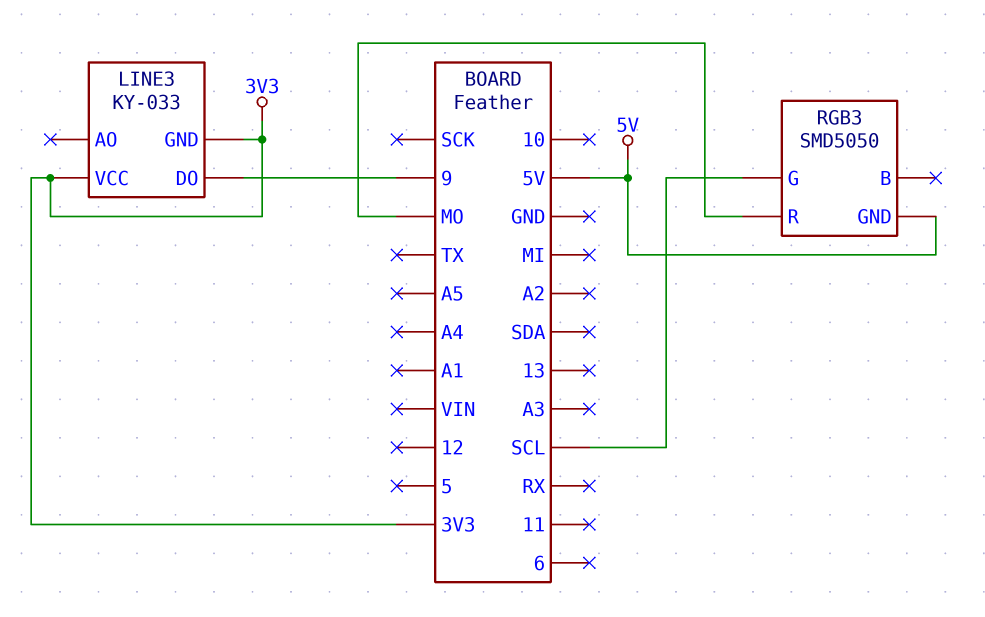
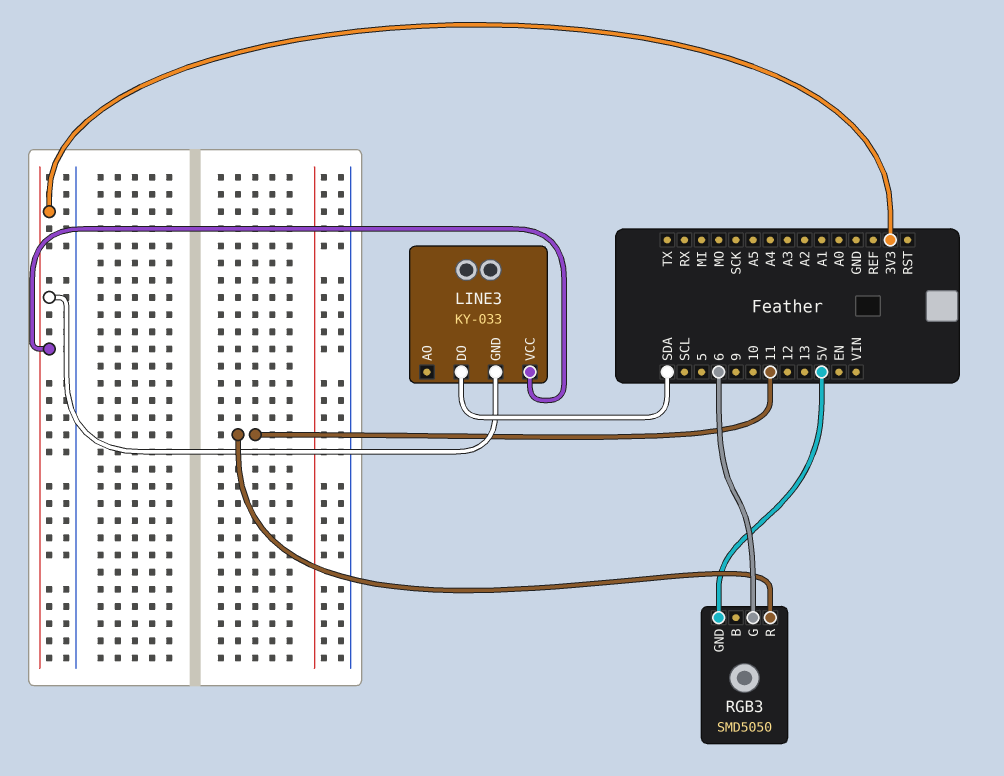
LINE3 pin DO: 9 -> SDA
RGB3 pin G: SCL -> 6
RGB3 pin R: MO -> 11

